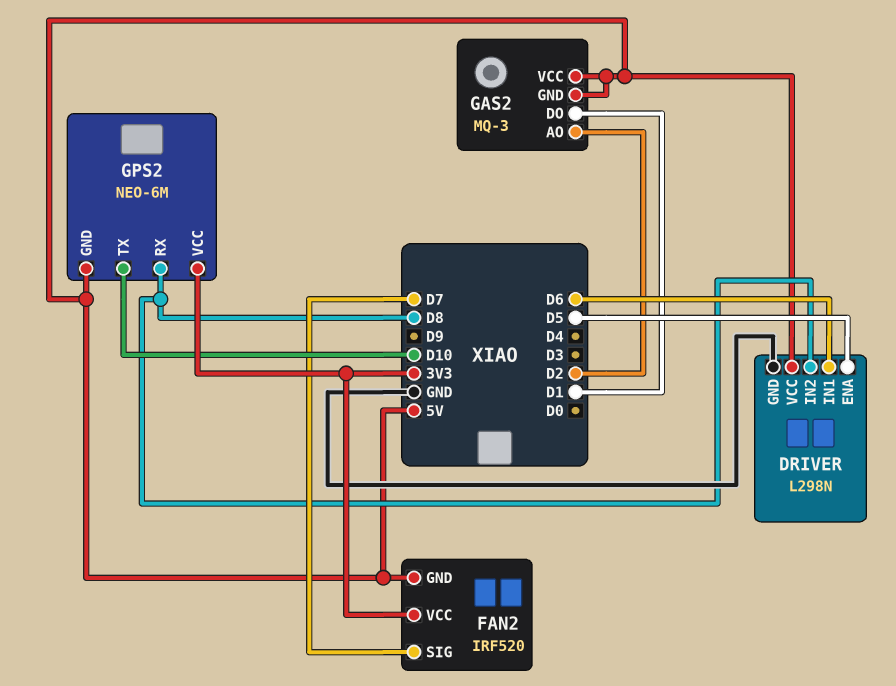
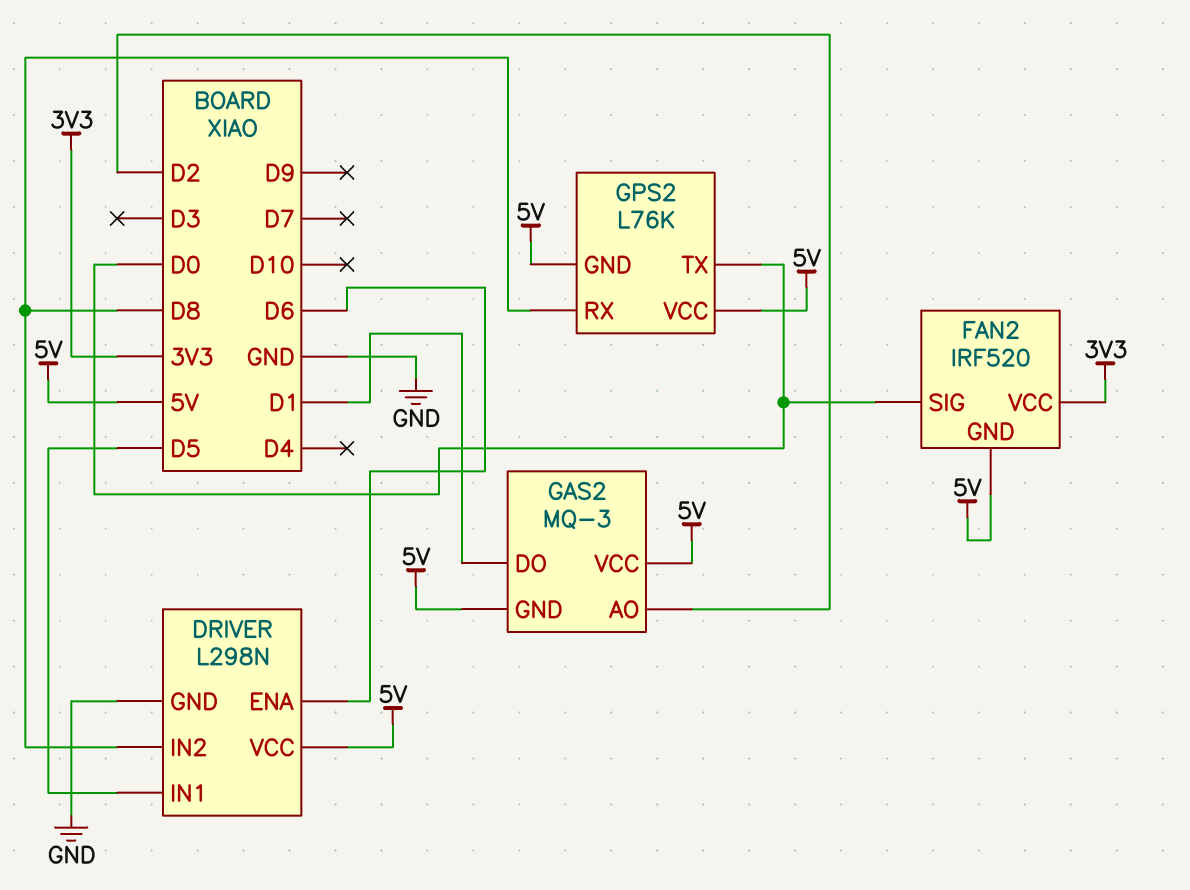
DRIVER pin ENA: D5 -> D6
DRIVER pin IN1: D6 -> D5
FAN2 pin SIG: D7 -> D0
GPS2: NEO-6M -> L76K
GPS2 pin TX: D10 -> D0
GPS2 pin VCC: 3V3 -> 5V

